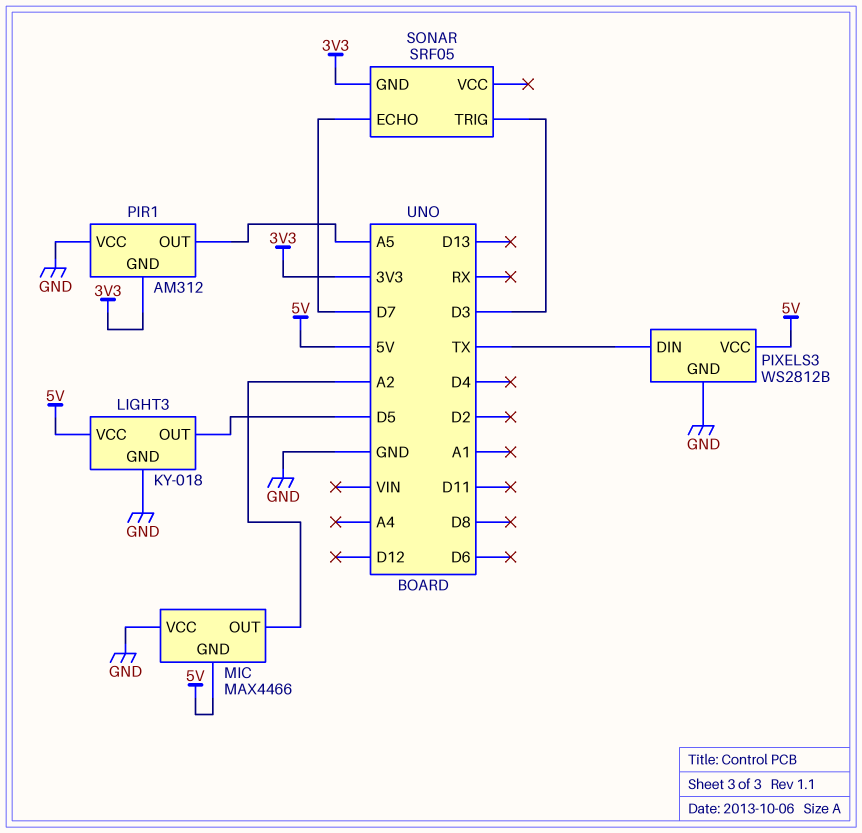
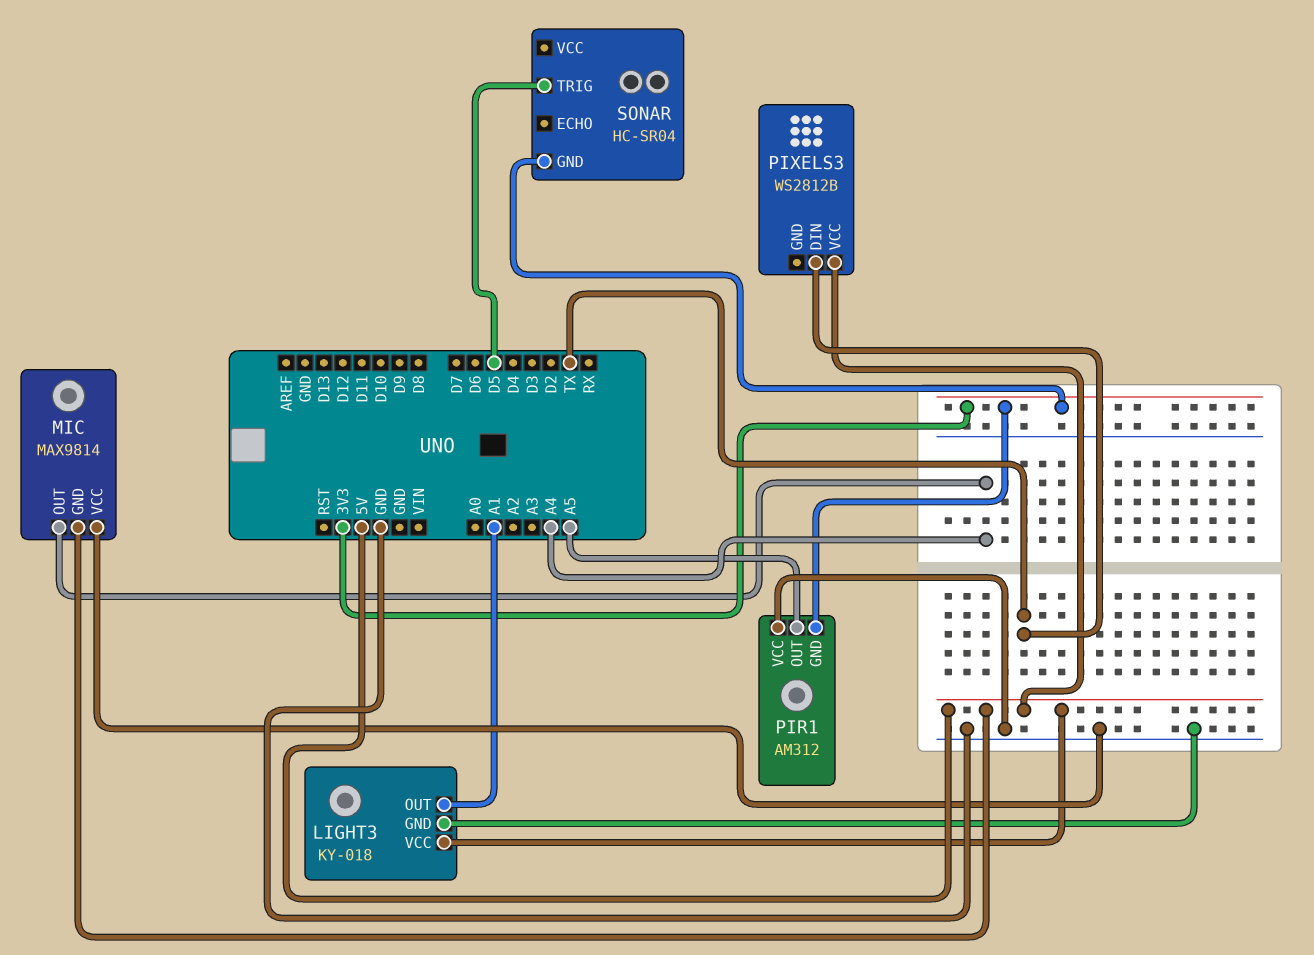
LIGHT3 pin OUT: D5 -> A1
MIC: MAX4466 -> MAX9814
MIC pin OUT: A2 -> A4
PIXELS3 pin GND: GND -> none
SONAR: SRF05 -> HC-SR04
SONAR pin ECHO: D7 -> none
SONAR pin TRIG: D3 -> D5

